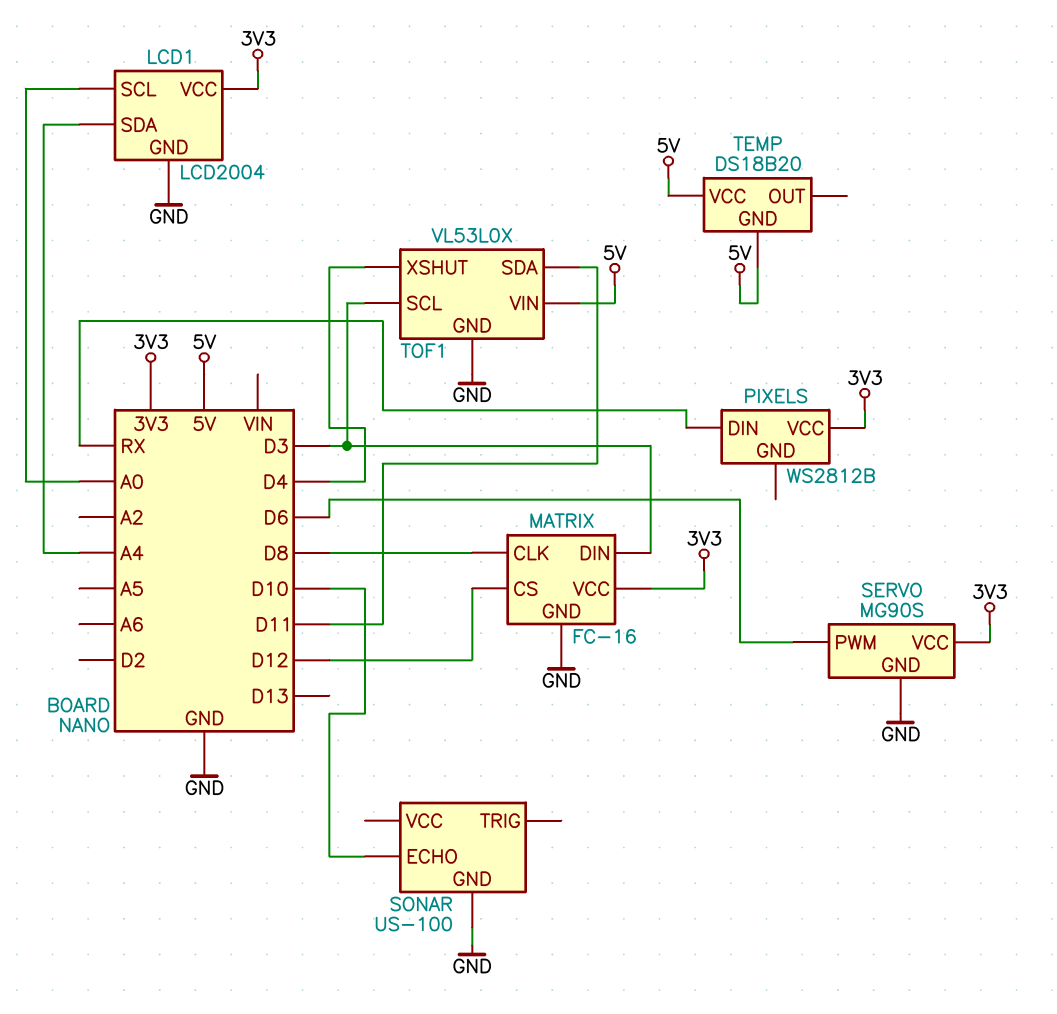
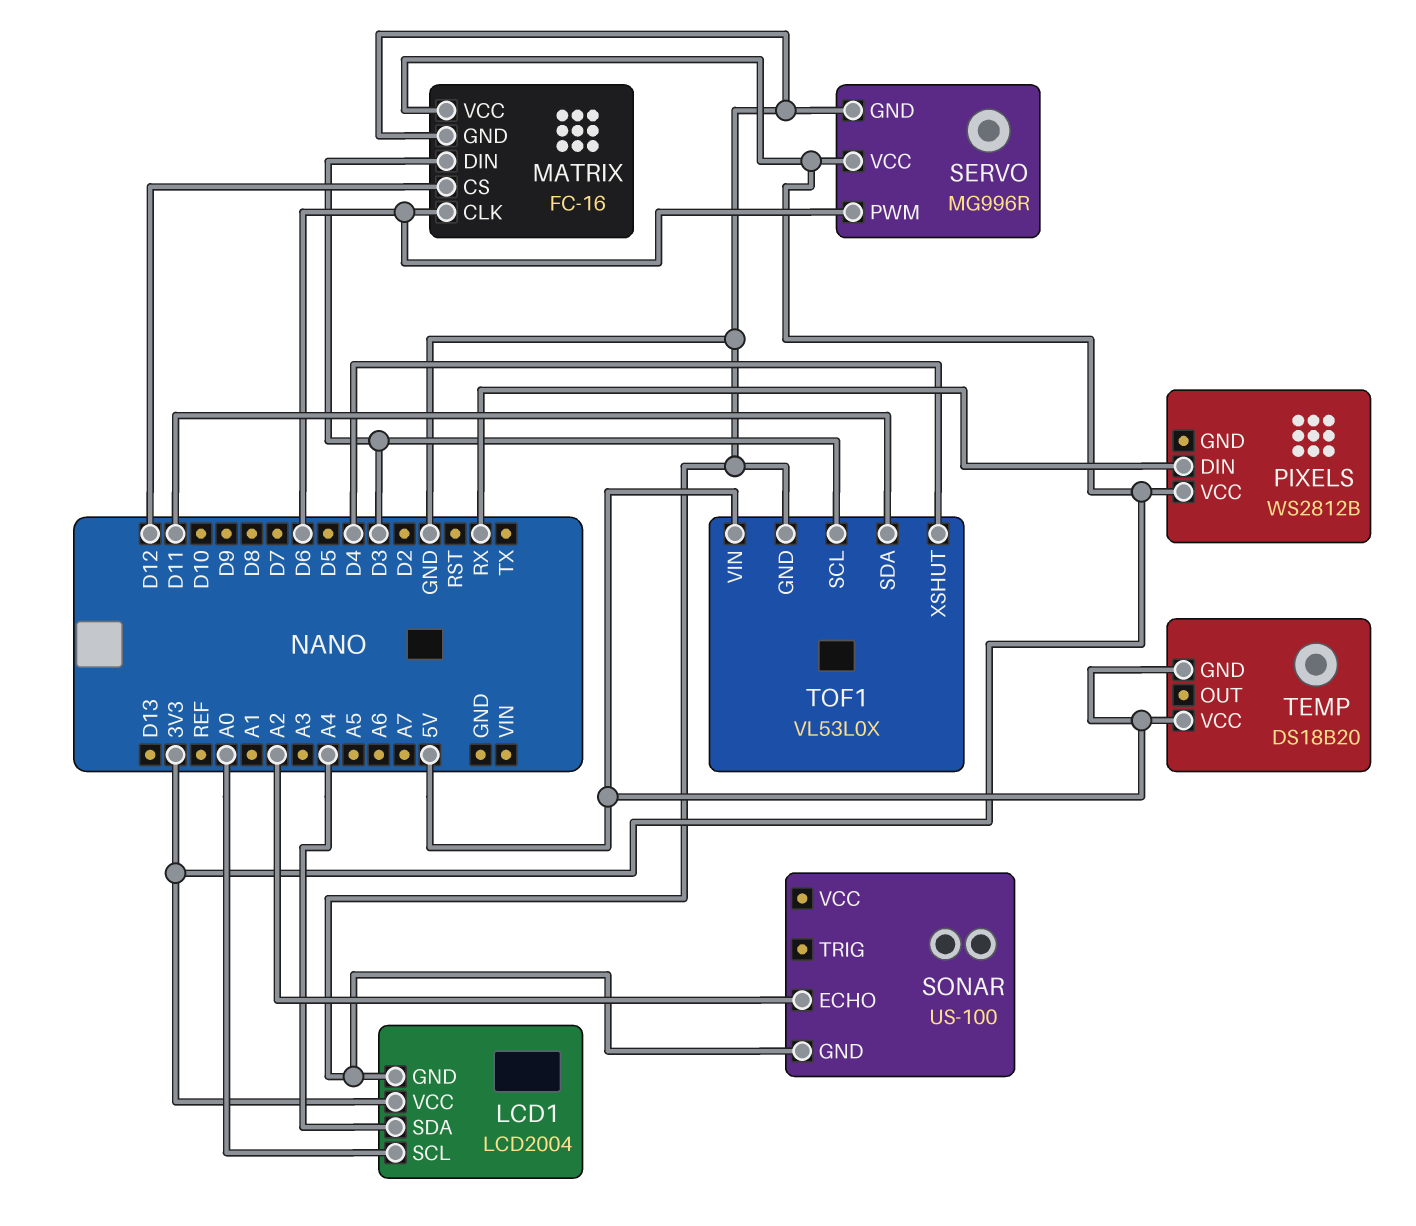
MATRIX pin CLK: D8 -> D6
SERVO: MG90S -> MG996R
SONAR pin ECHO: D10 -> A2

